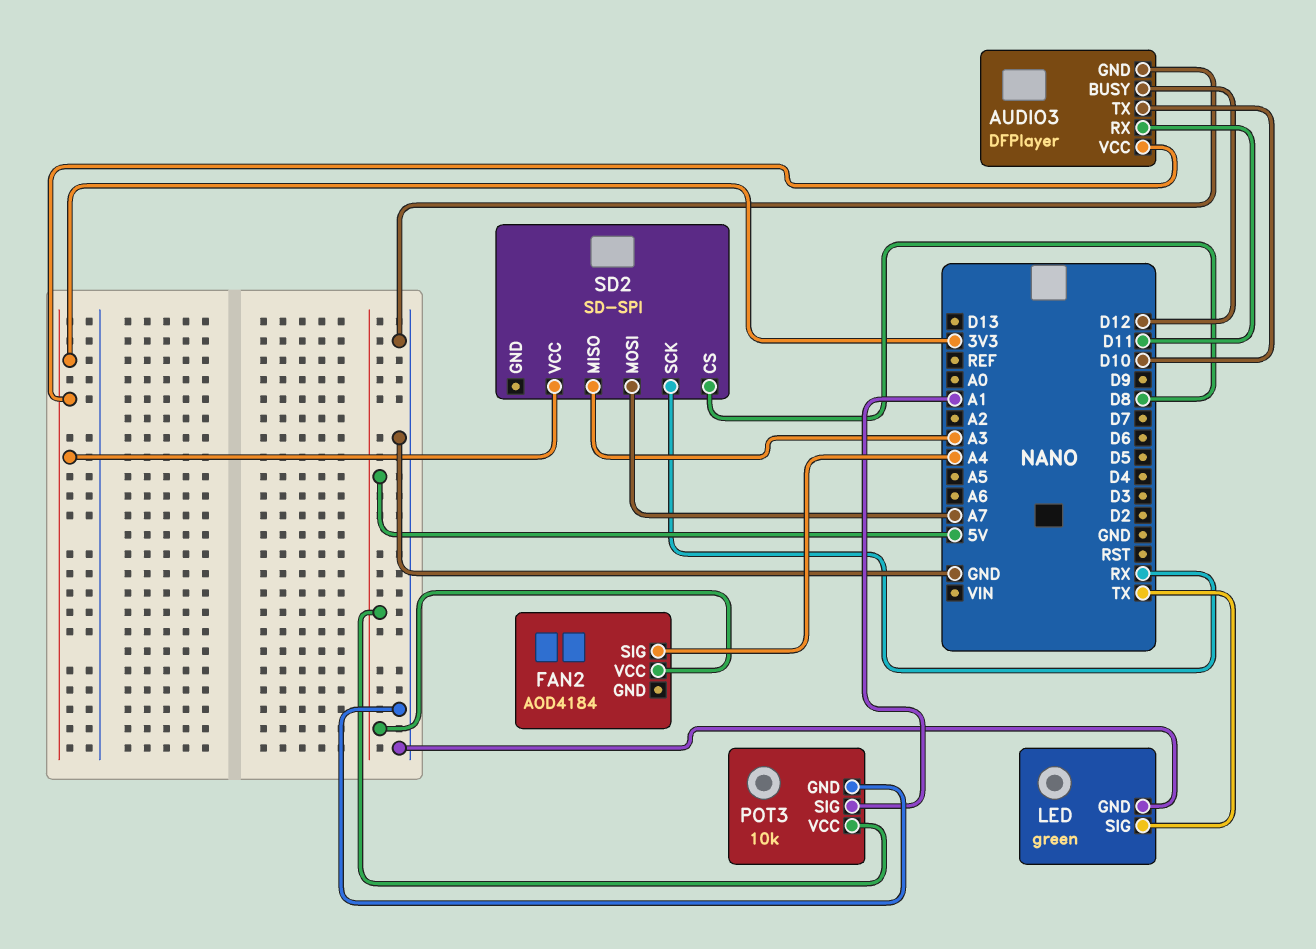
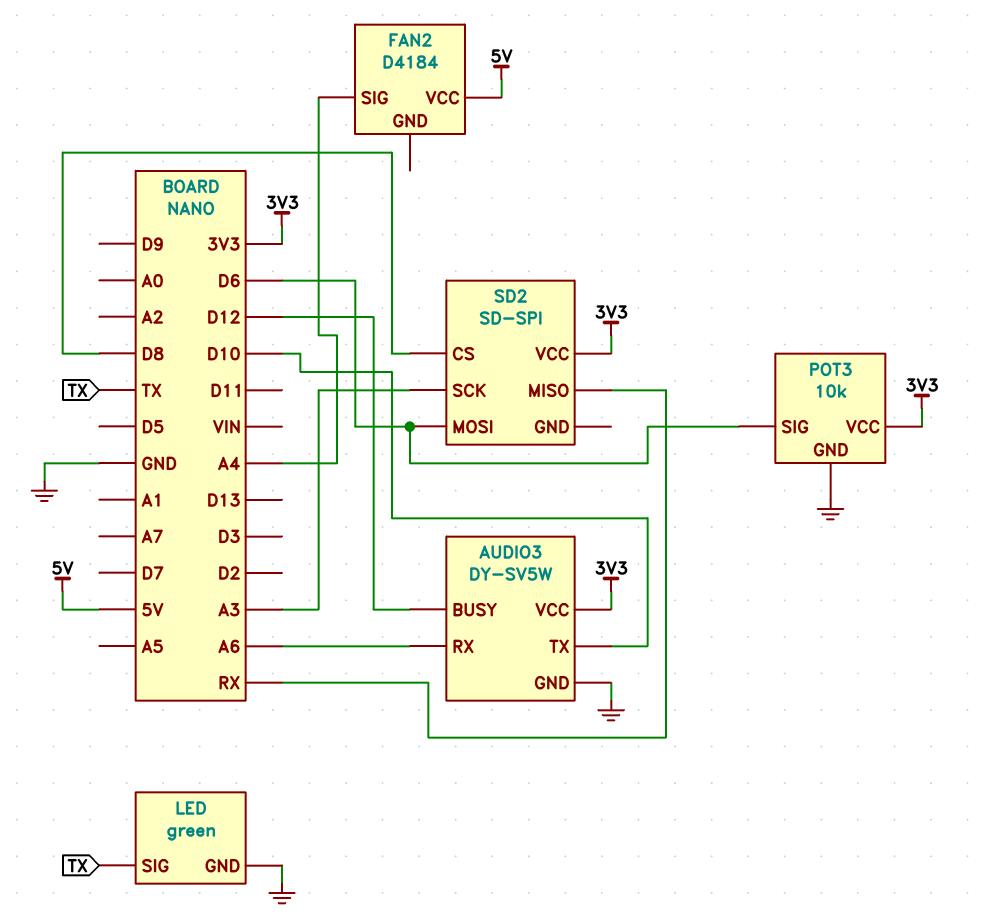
AUDIO3: DFPlayer -> DY-SV5W
AUDIO3 pin RX: D11 -> A6
FAN2: AOD4184 -> D4184
POT3 pin SIG: A1 -> D6
POT3 pin VCC: 5V -> 3V3
SD2 pin MISO: A3 -> RX
SD2 pin MOSI: A7 -> D6
SD2 pin SCK: RX -> A3

